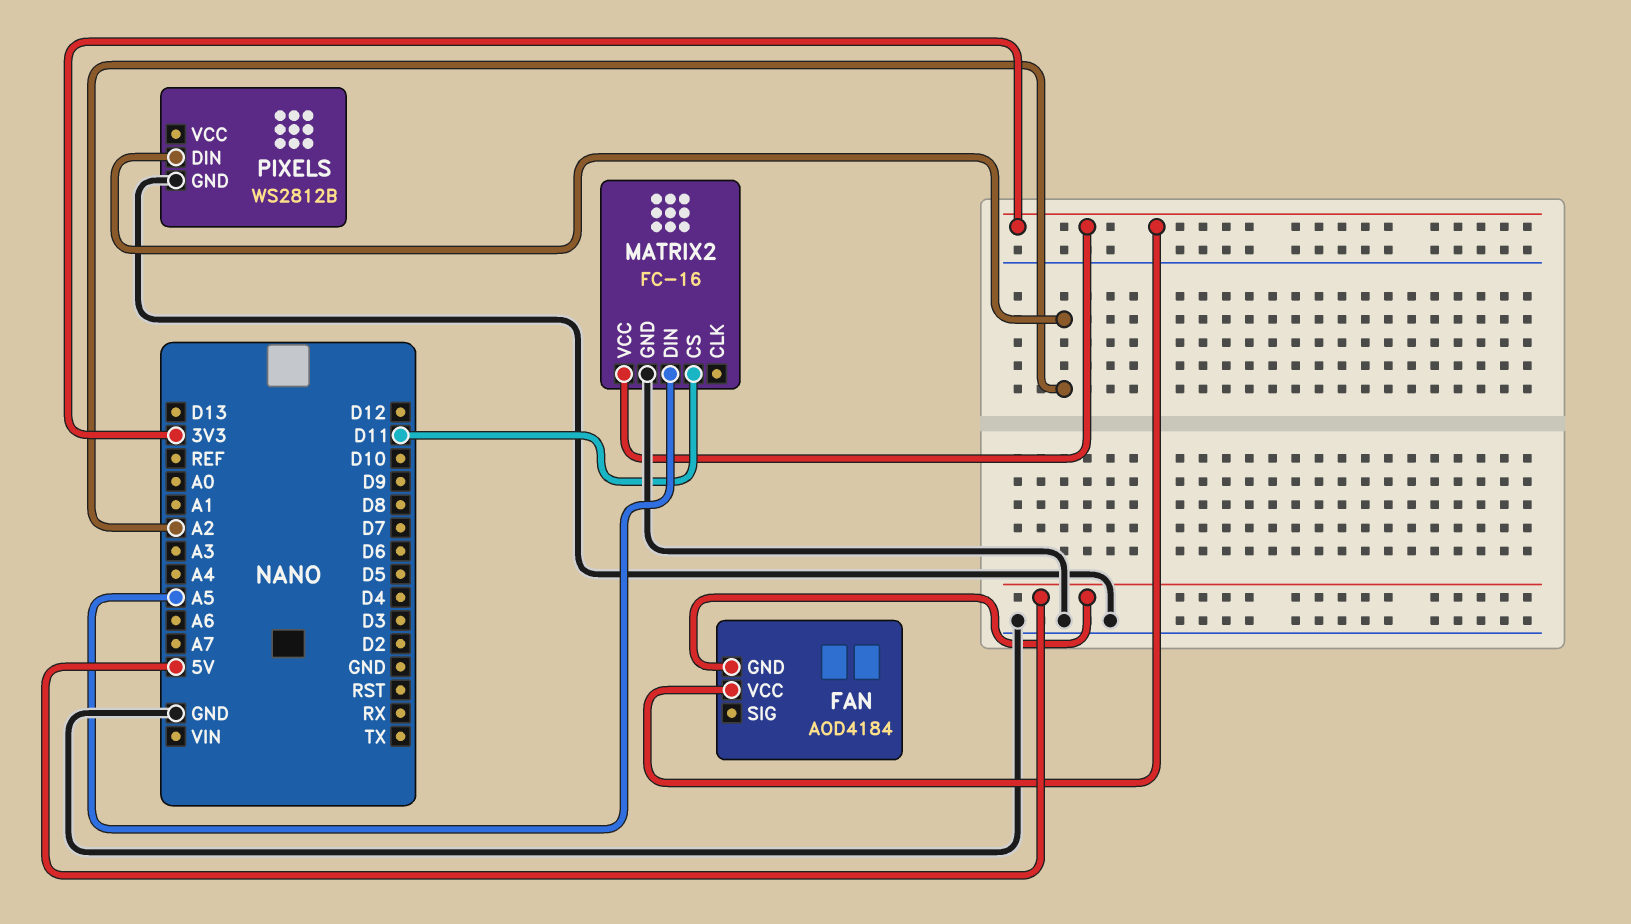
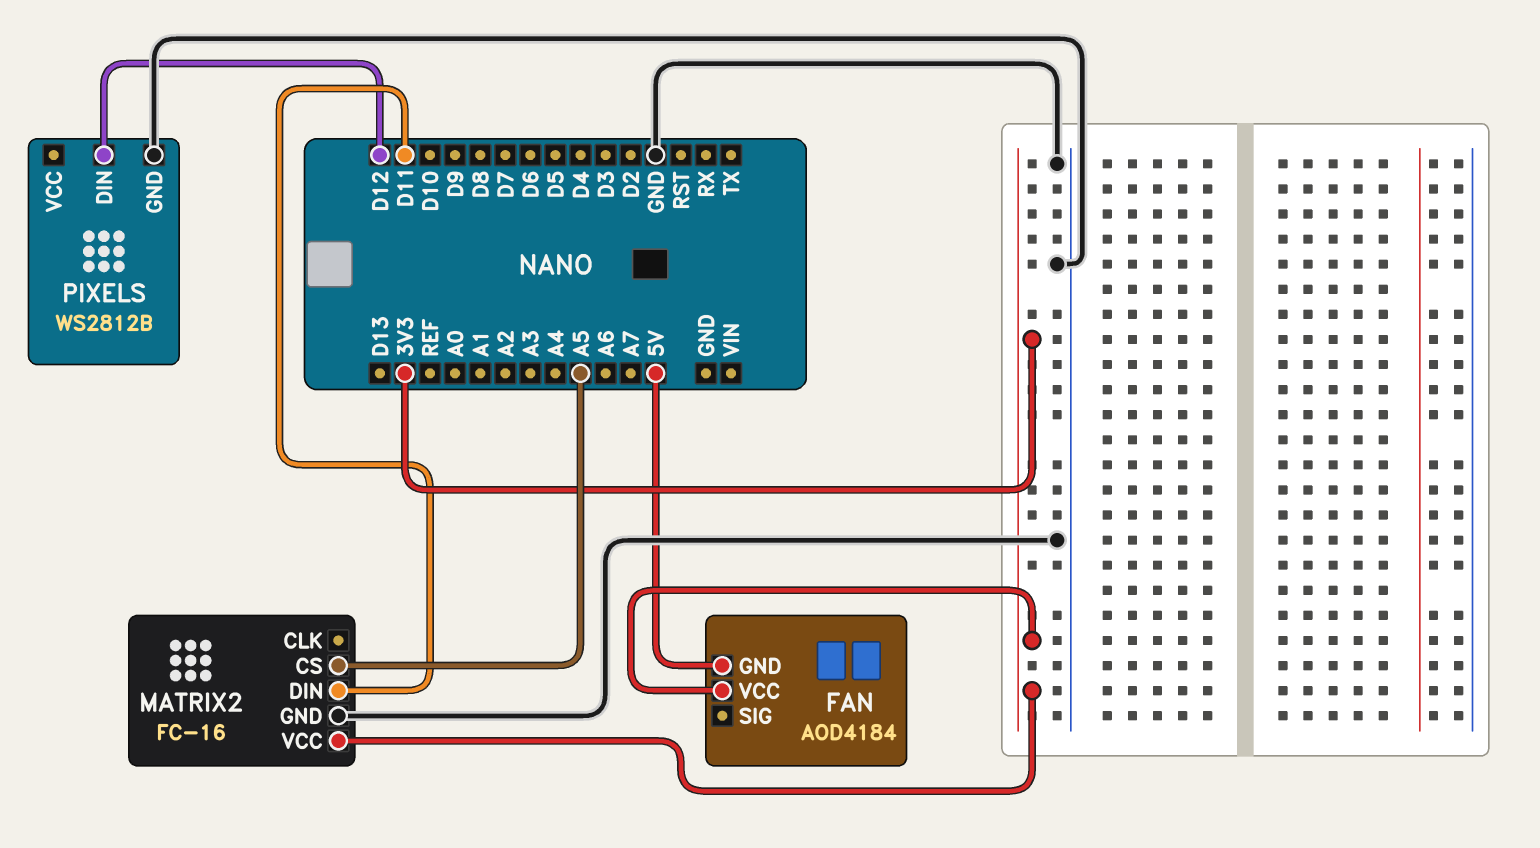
MATRIX2 pin CS: D11 -> A5
MATRIX2 pin DIN: A5 -> D11
PIXELS pin DIN: A2 -> D12

